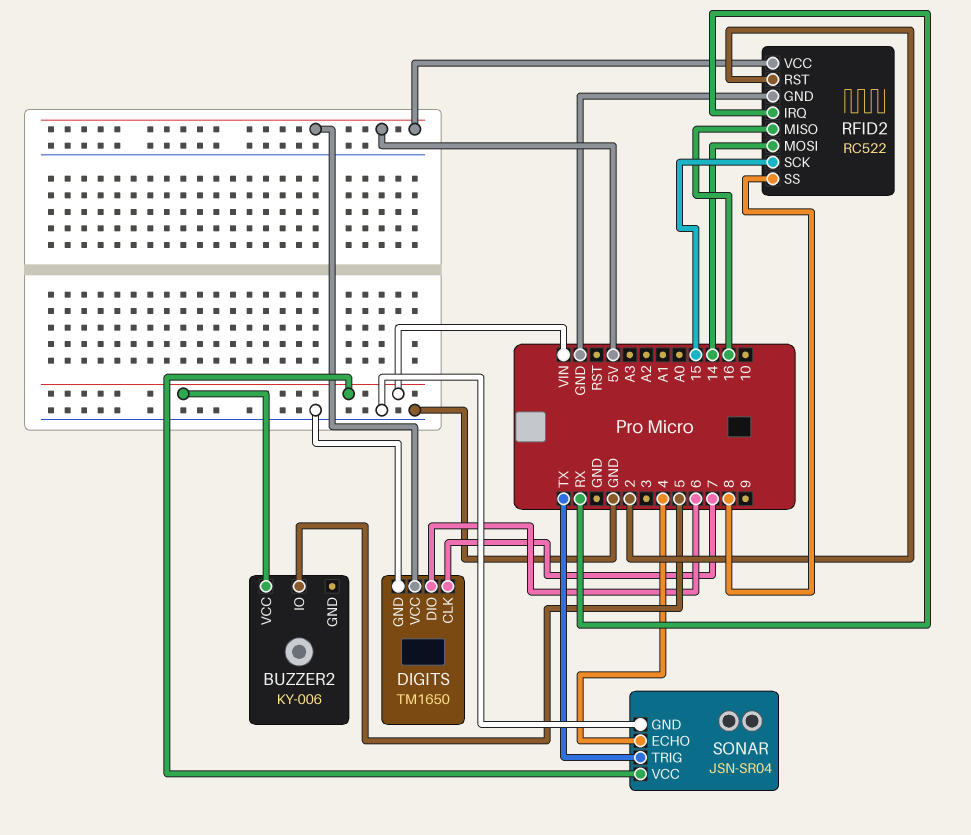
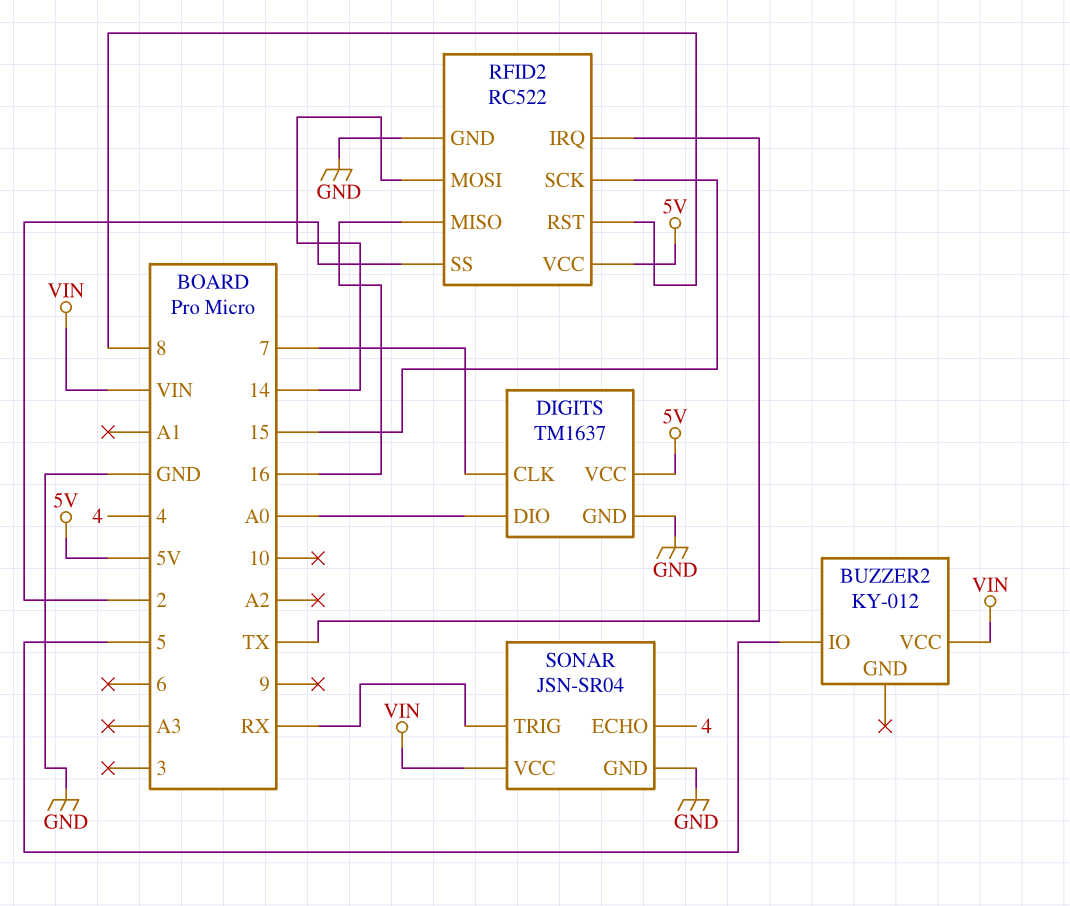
BUZZER2: KY-006 -> KY-012
DIGITS: TM1650 -> TM1637
DIGITS pin DIO: 6 -> A0
RFID2 pin IRQ: RX -> TX
RFID2 pin RST: 2 -> 8
RFID2 pin SS: 8 -> 2
SONAR pin TRIG: TX -> RX

